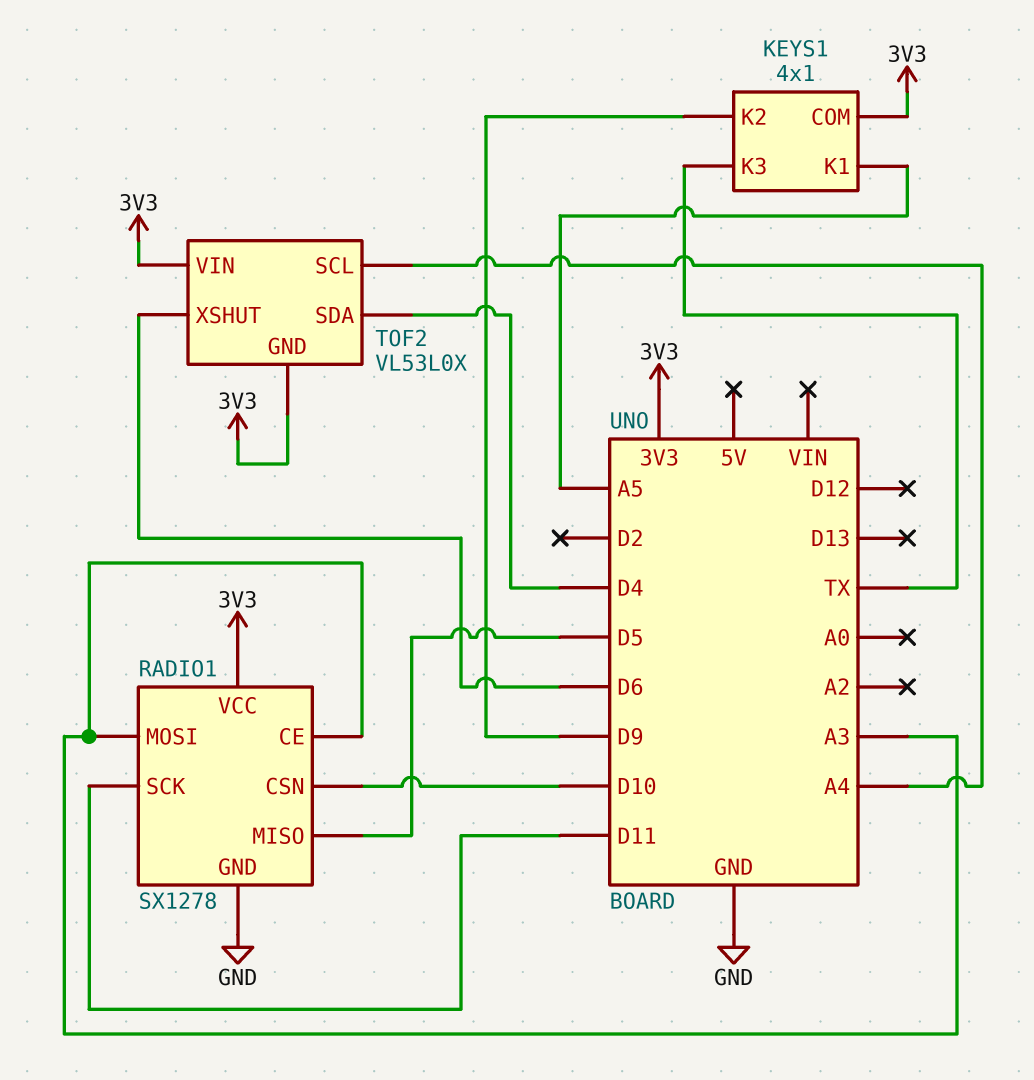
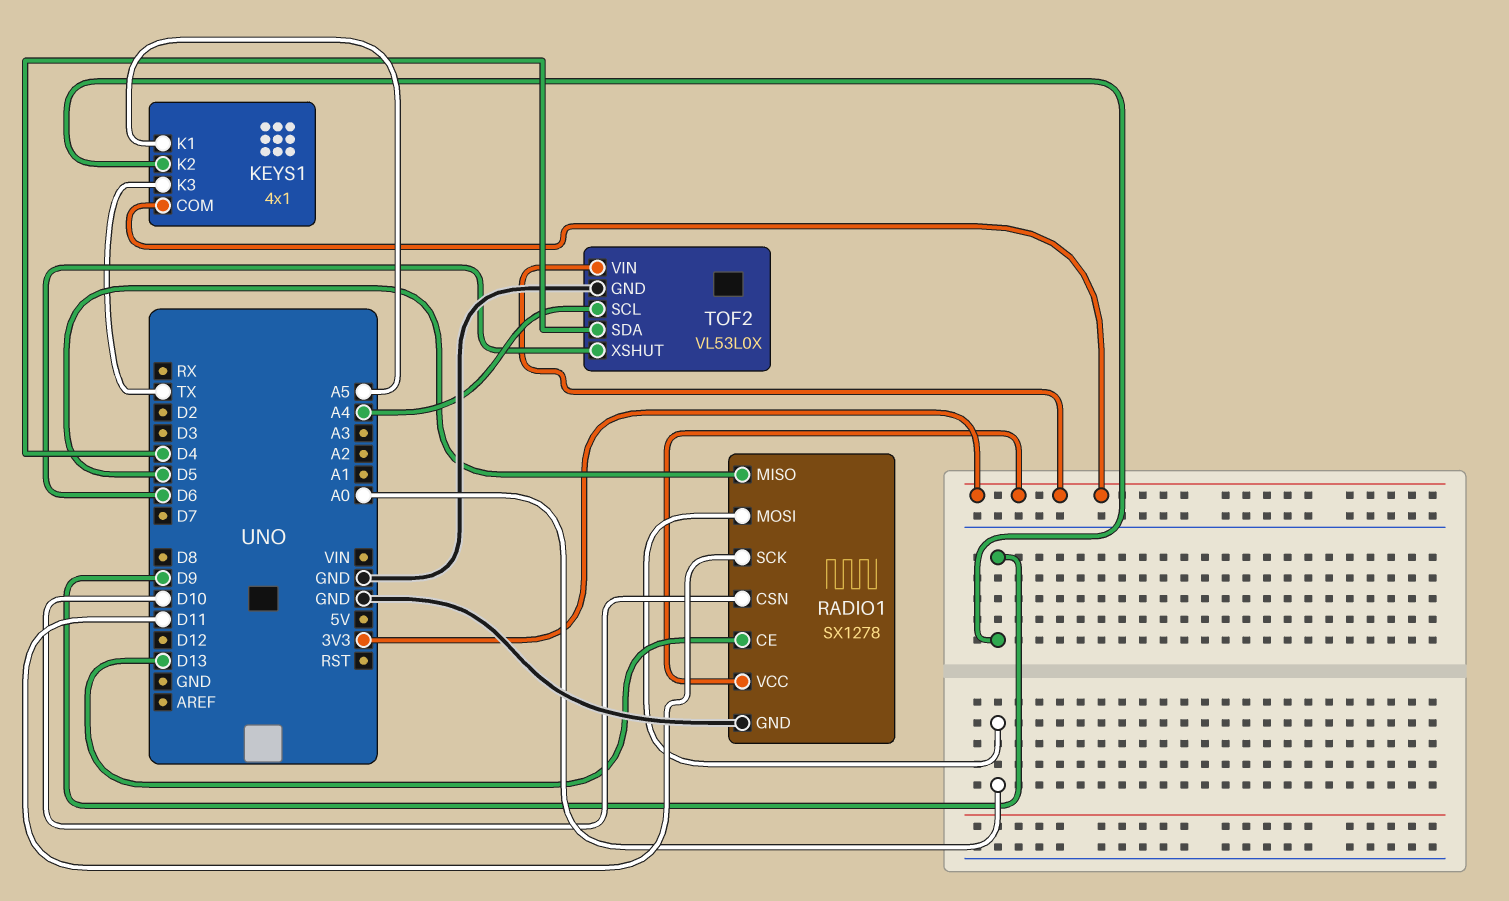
RADIO1 pin CE: A3 -> D13
RADIO1 pin MOSI: A3 -> A0
TOF2 pin GND: 3V3 -> GND

